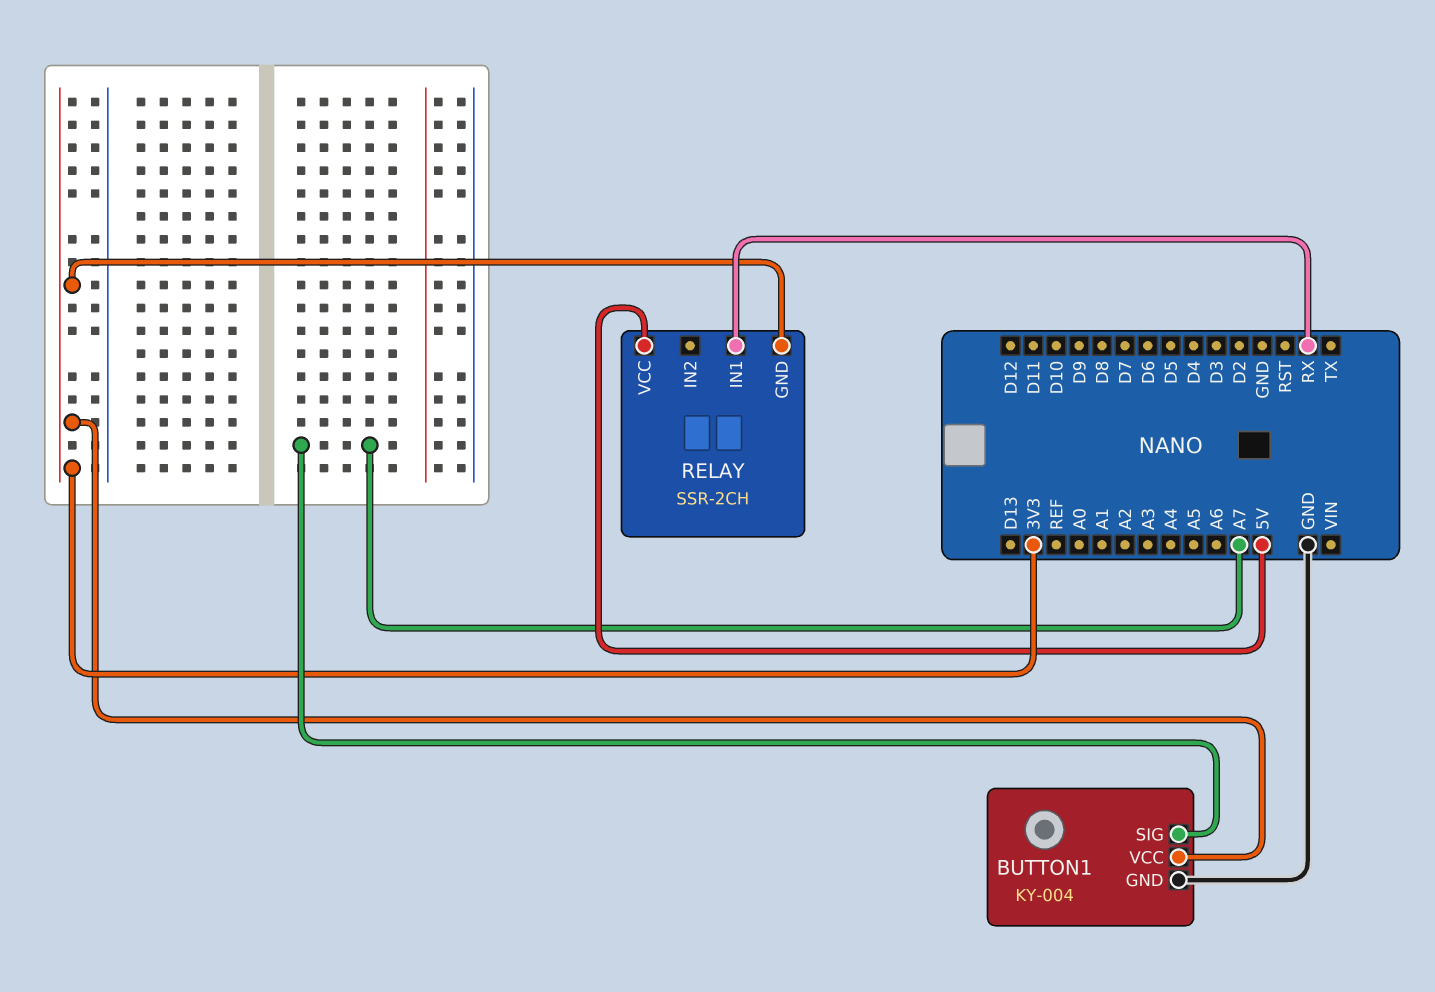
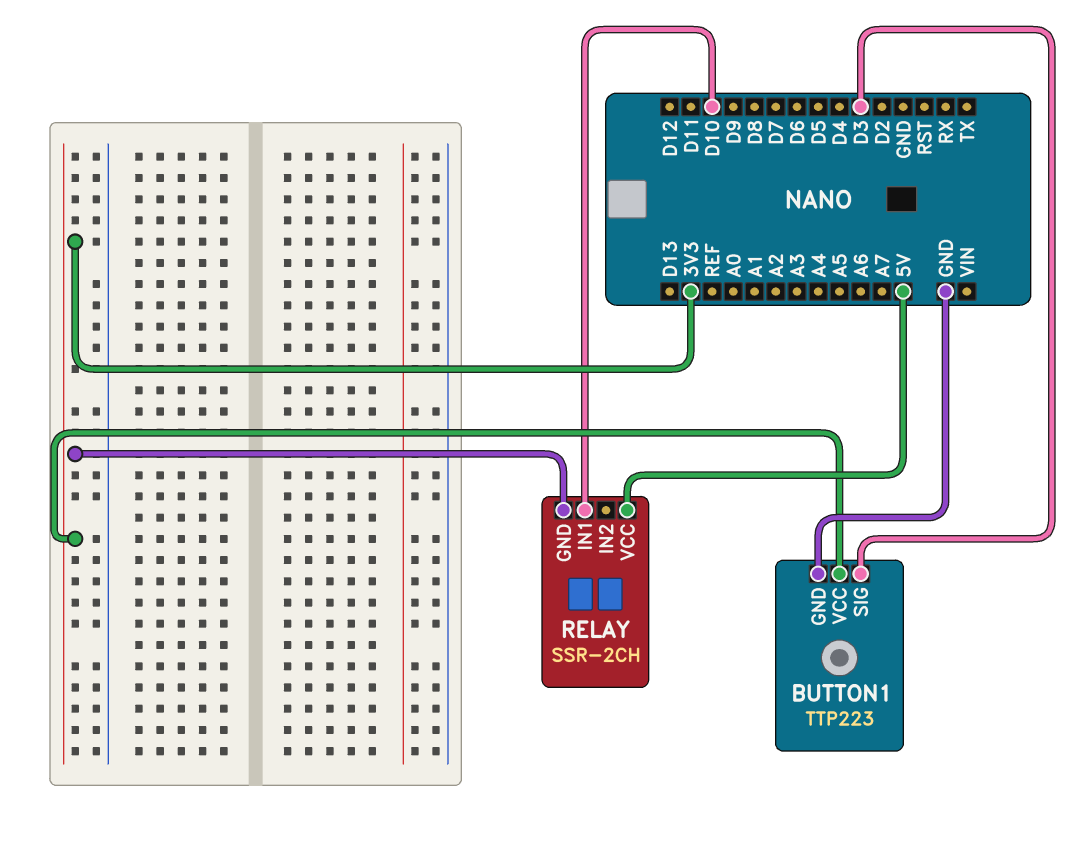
BUTTON1: KY-004 -> TTP223
BUTTON1 pin SIG: A7 -> D3
RELAY pin IN1: RX -> D10

